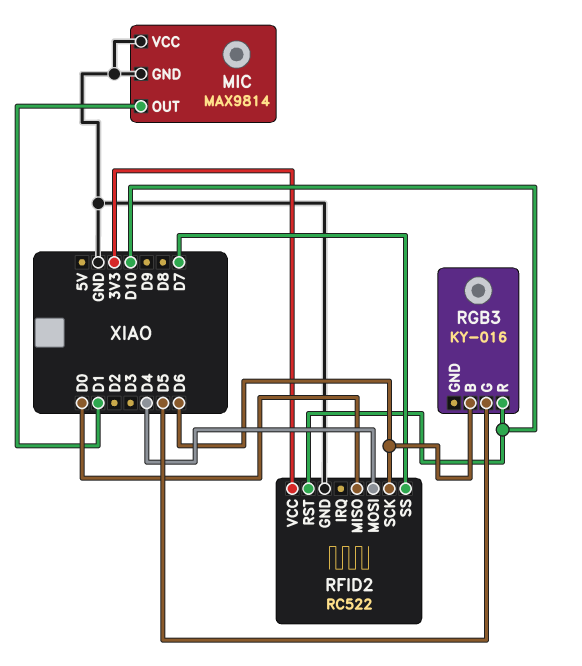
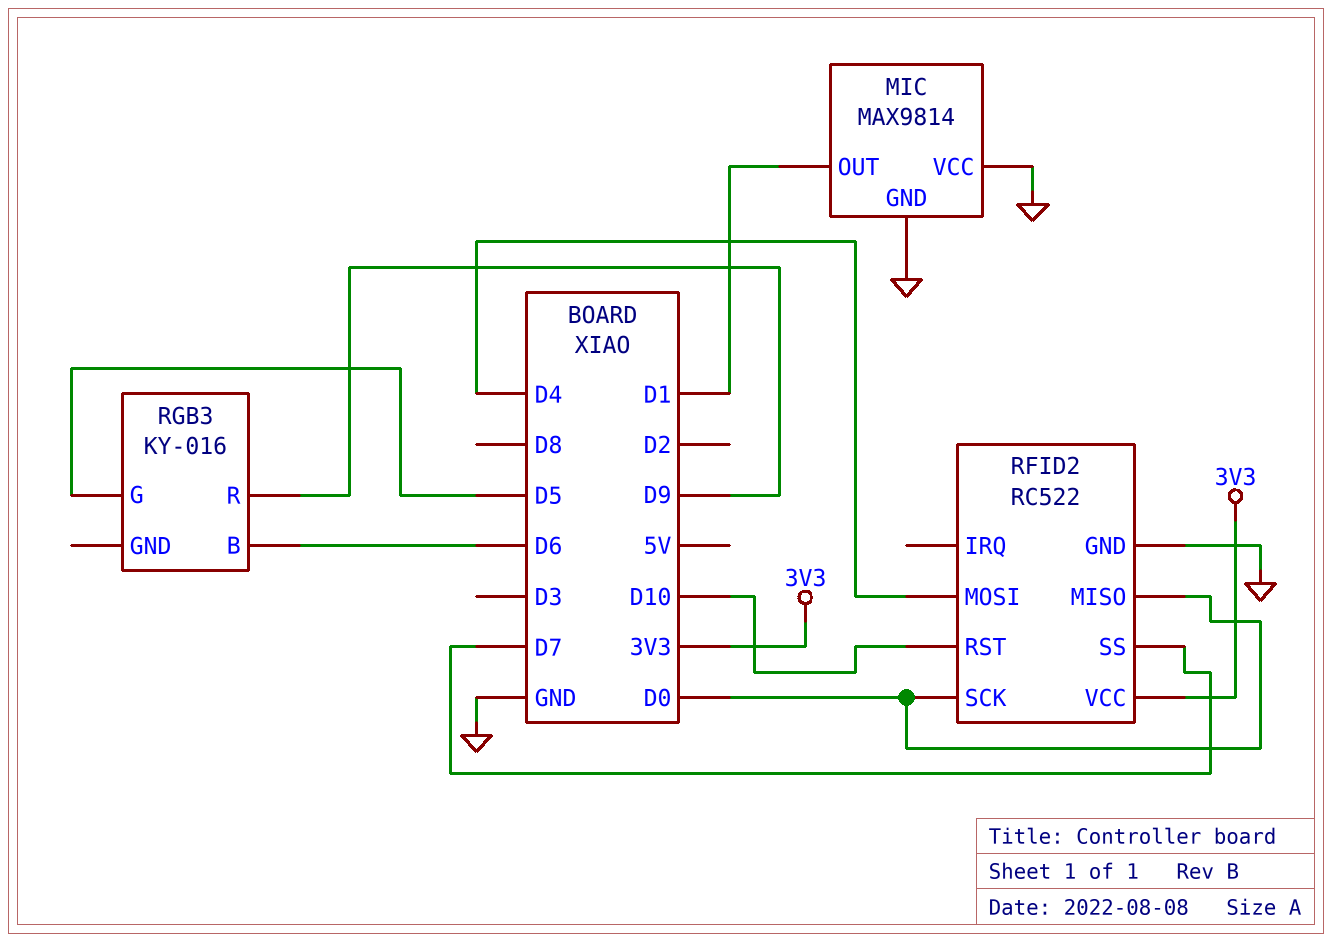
RFID2 pin SCK: D6 -> D0
RGB3 pin R: D10 -> D9

